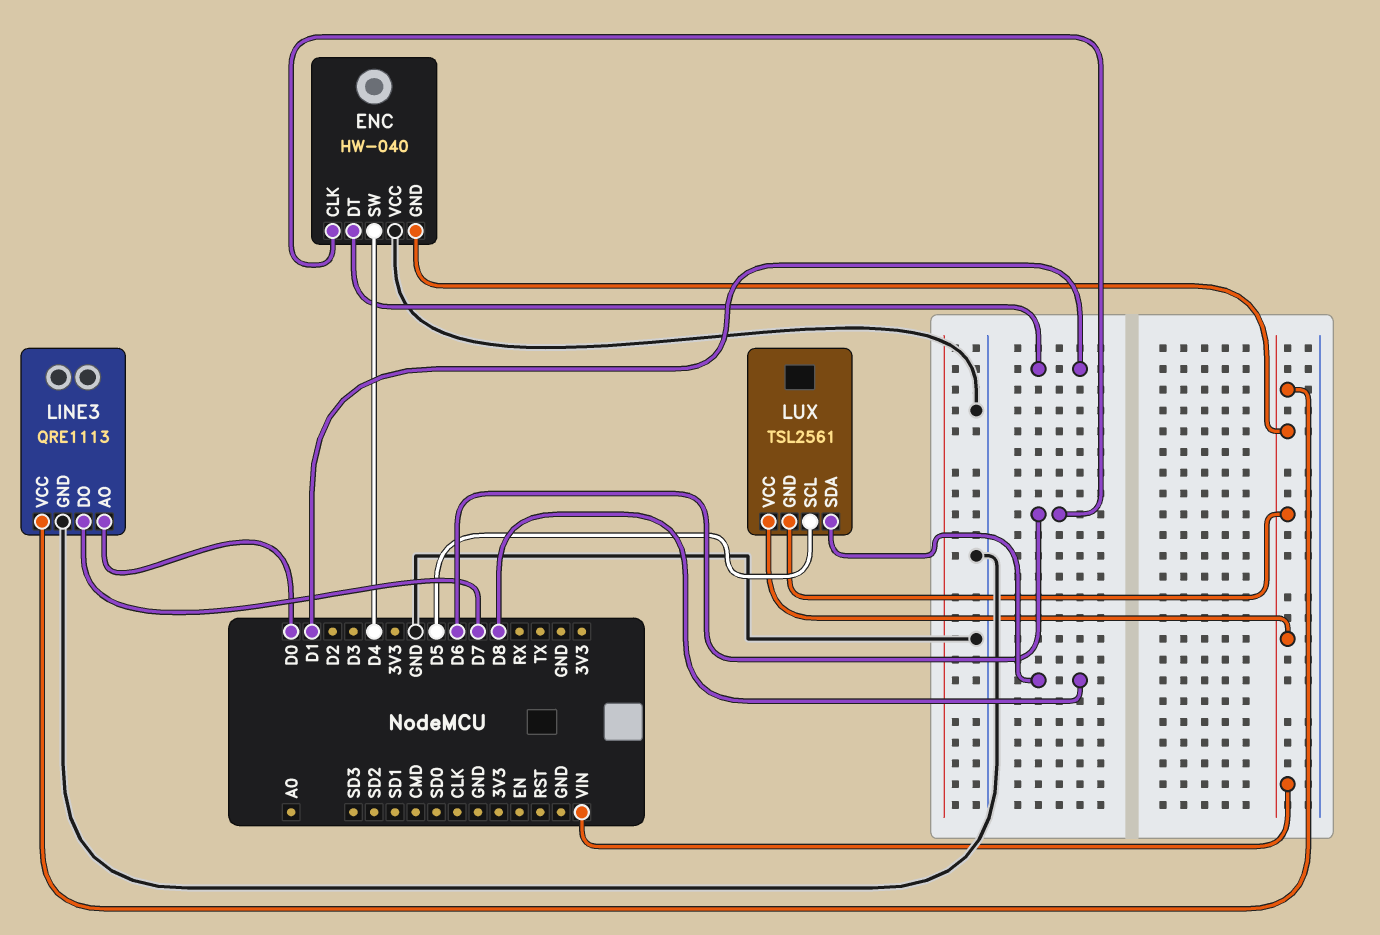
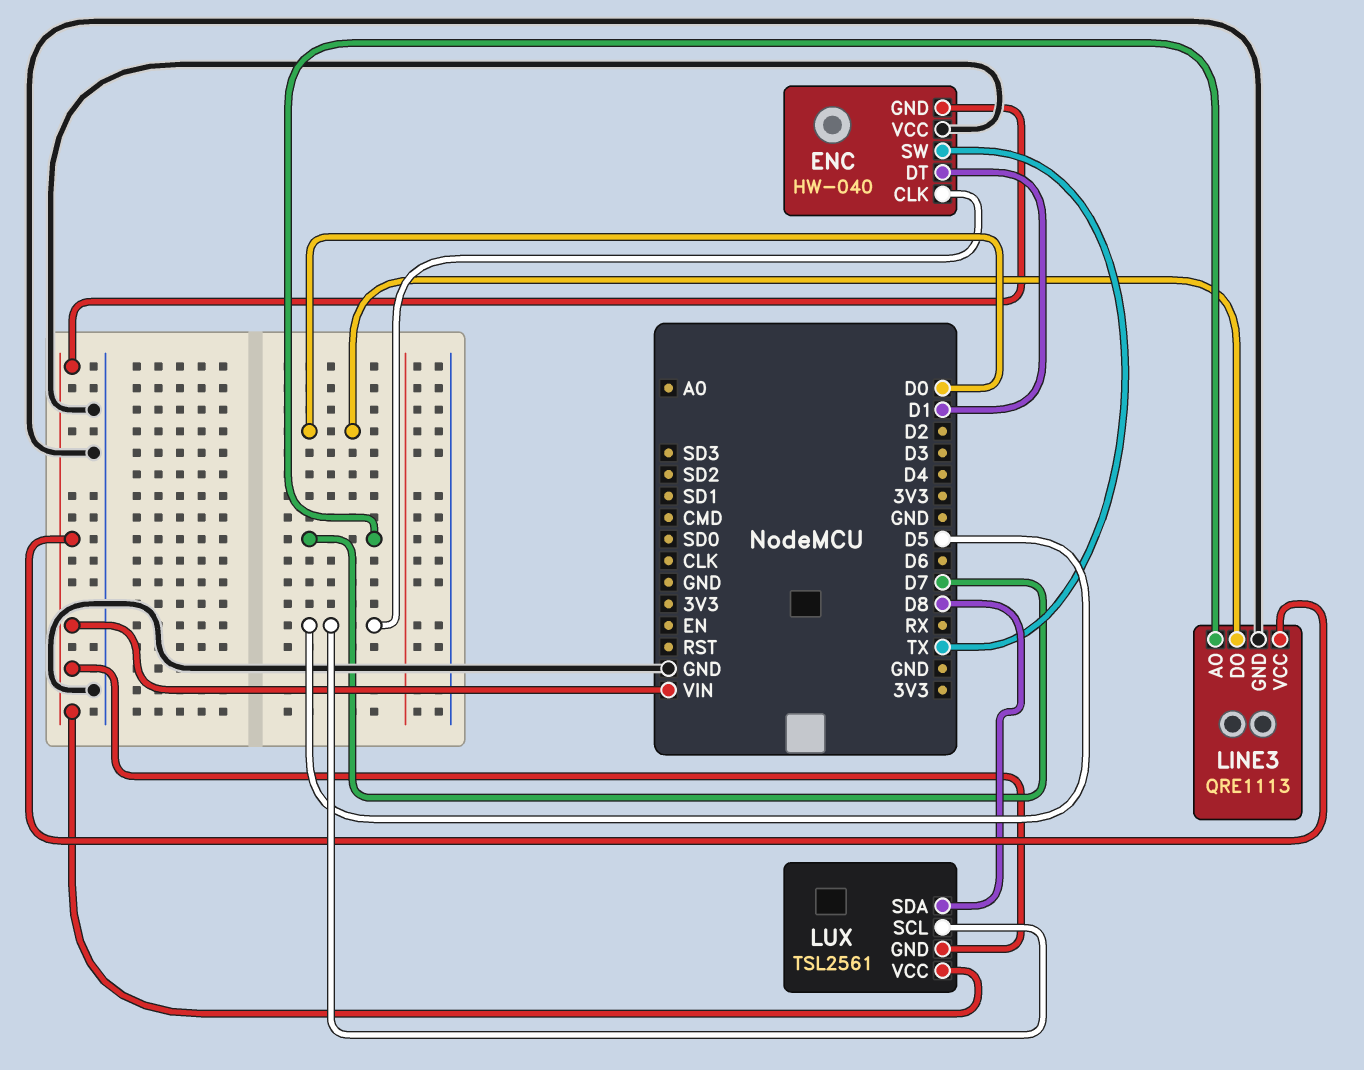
ENC pin CLK: D6 -> D5
ENC pin SW: D4 -> TX
LINE3 pin AO: D0 -> D7
LINE3 pin DO: D7 -> D0

